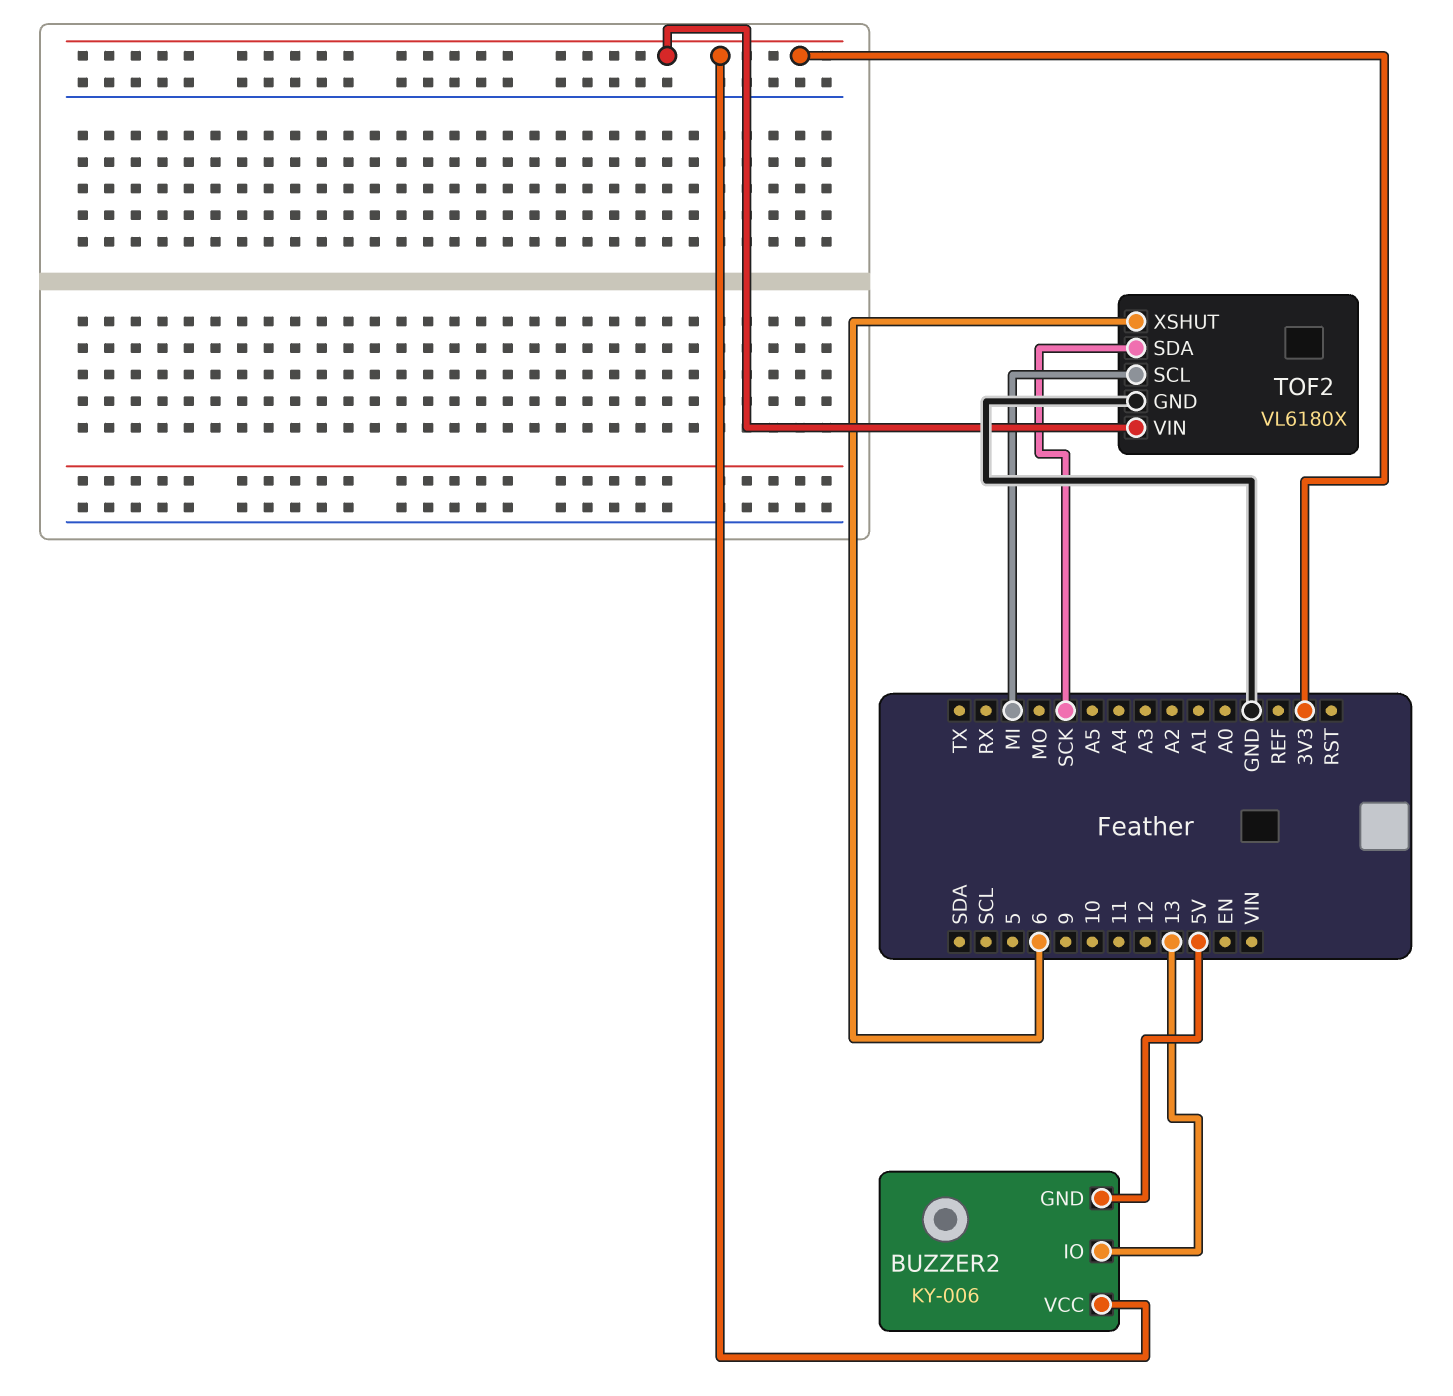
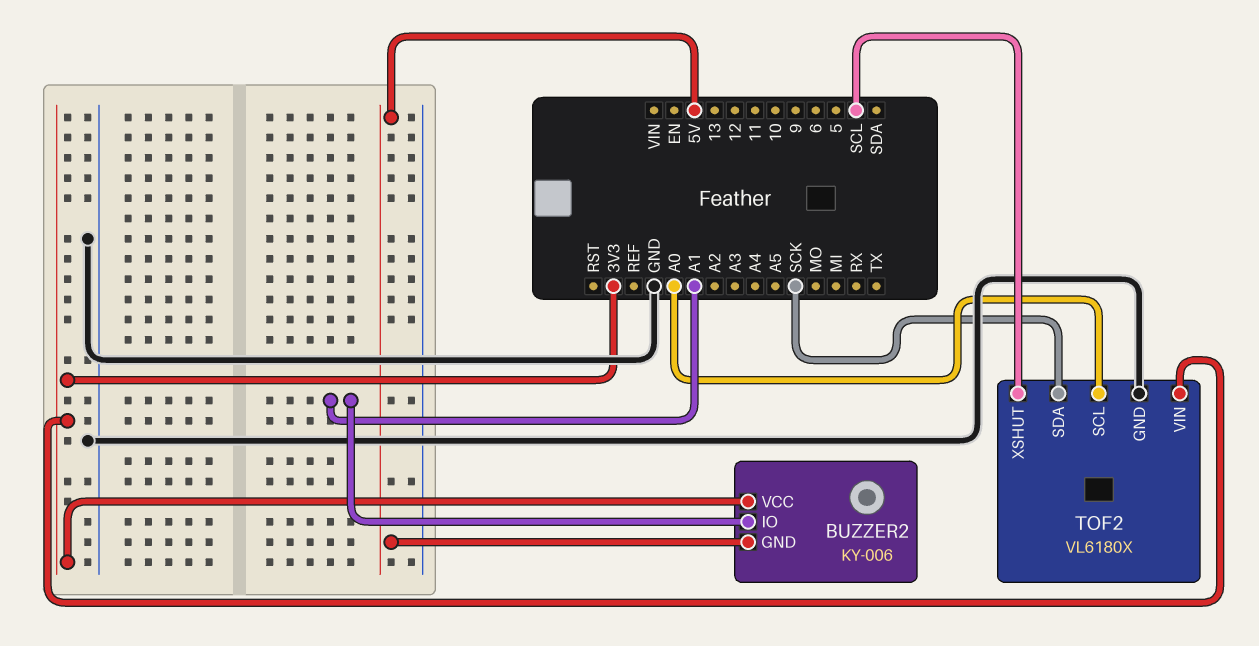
BUZZER2 pin IO: 13 -> A1
TOF2 pin SCL: MI -> A0
TOF2 pin XSHUT: 6 -> SCL

